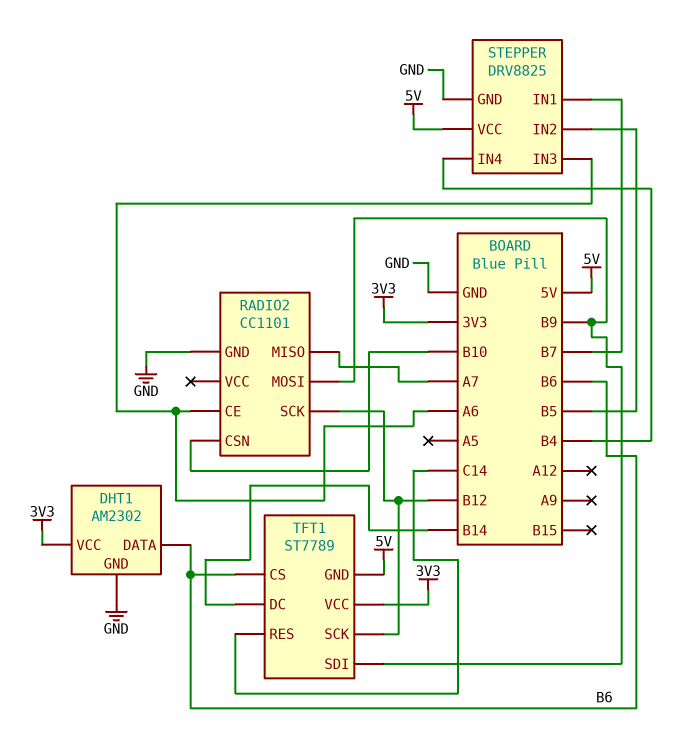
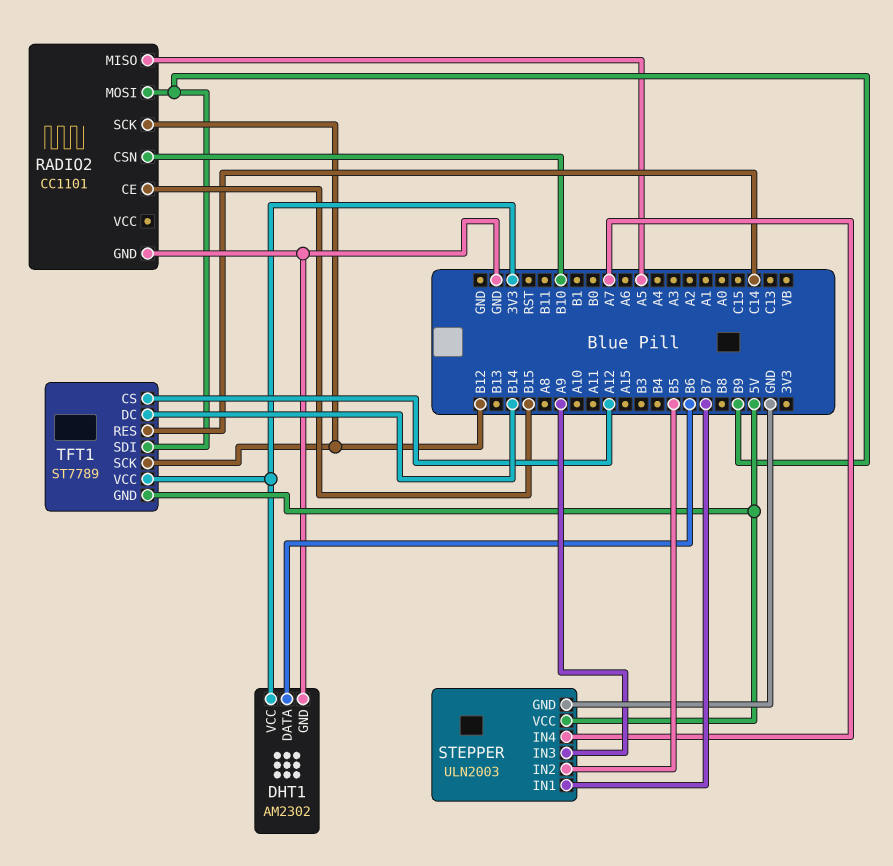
RADIO2 pin CE: A6 -> B15
RADIO2 pin MISO: A7 -> A5
STEPPER: DRV8825 -> ULN2003
STEPPER pin IN3: A6 -> A9
STEPPER pin IN4: B4 -> A7
TFT1 pin CS: B6 -> A12

